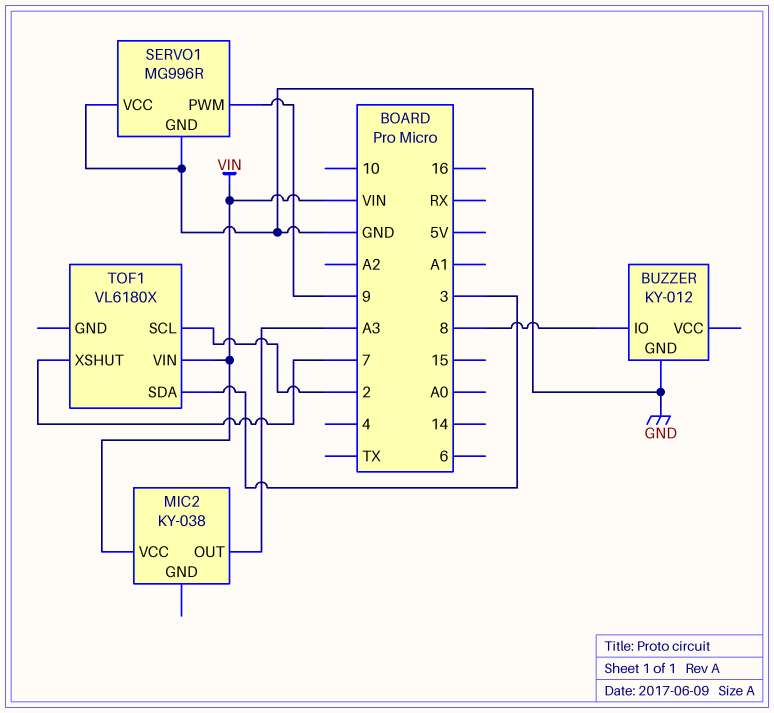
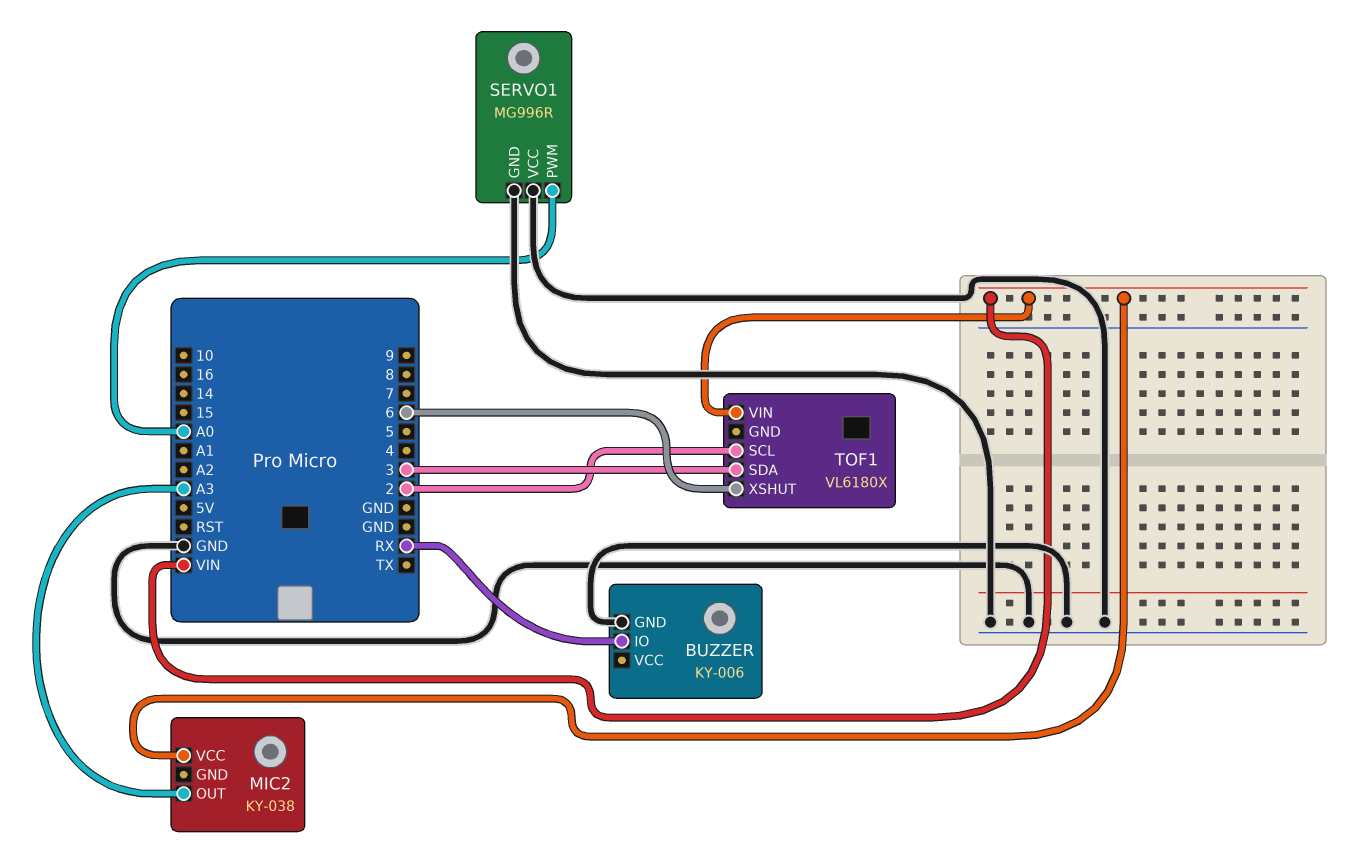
BUZZER: KY-012 -> KY-006
BUZZER pin IO: 8 -> RX
SERVO1 pin PWM: 9 -> A0
TOF1 pin XSHUT: 7 -> 6

